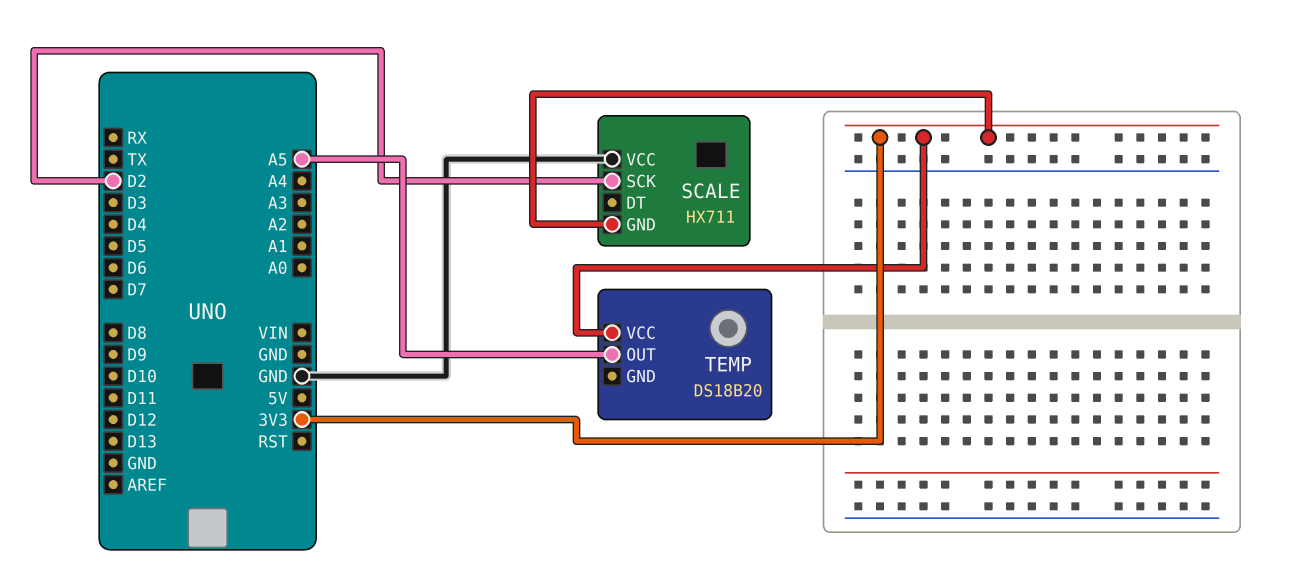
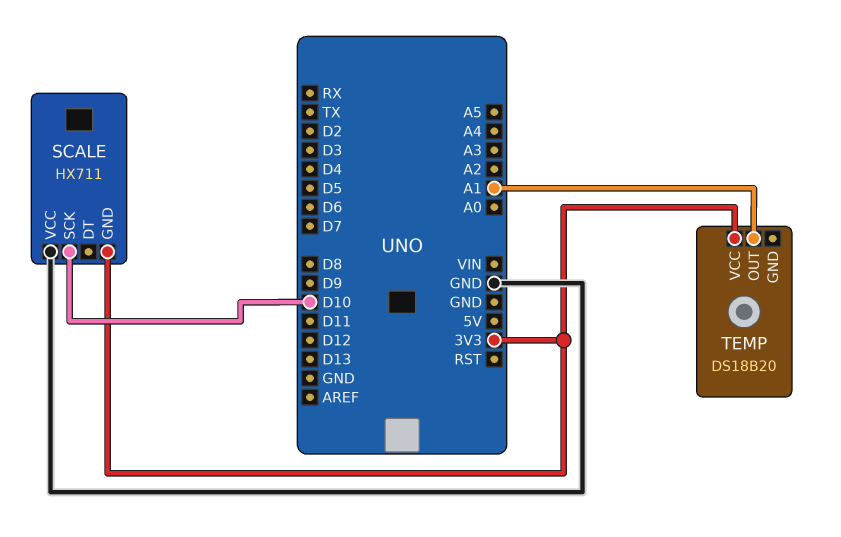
SCALE pin SCK: D2 -> D10
TEMP pin OUT: A5 -> A1

